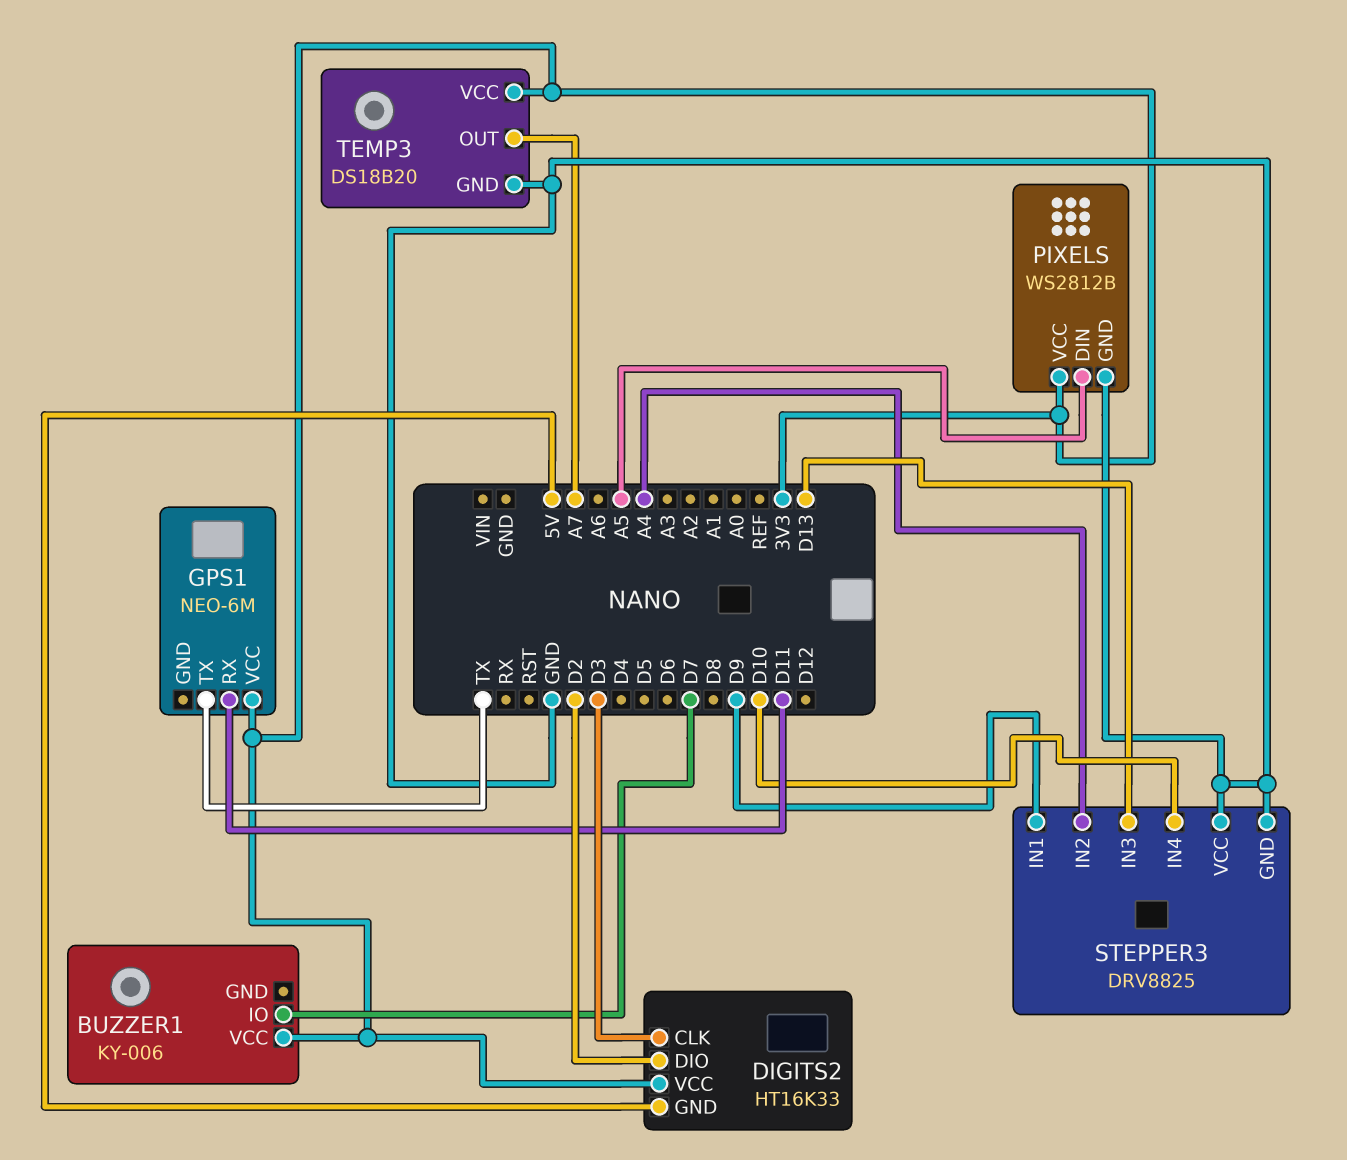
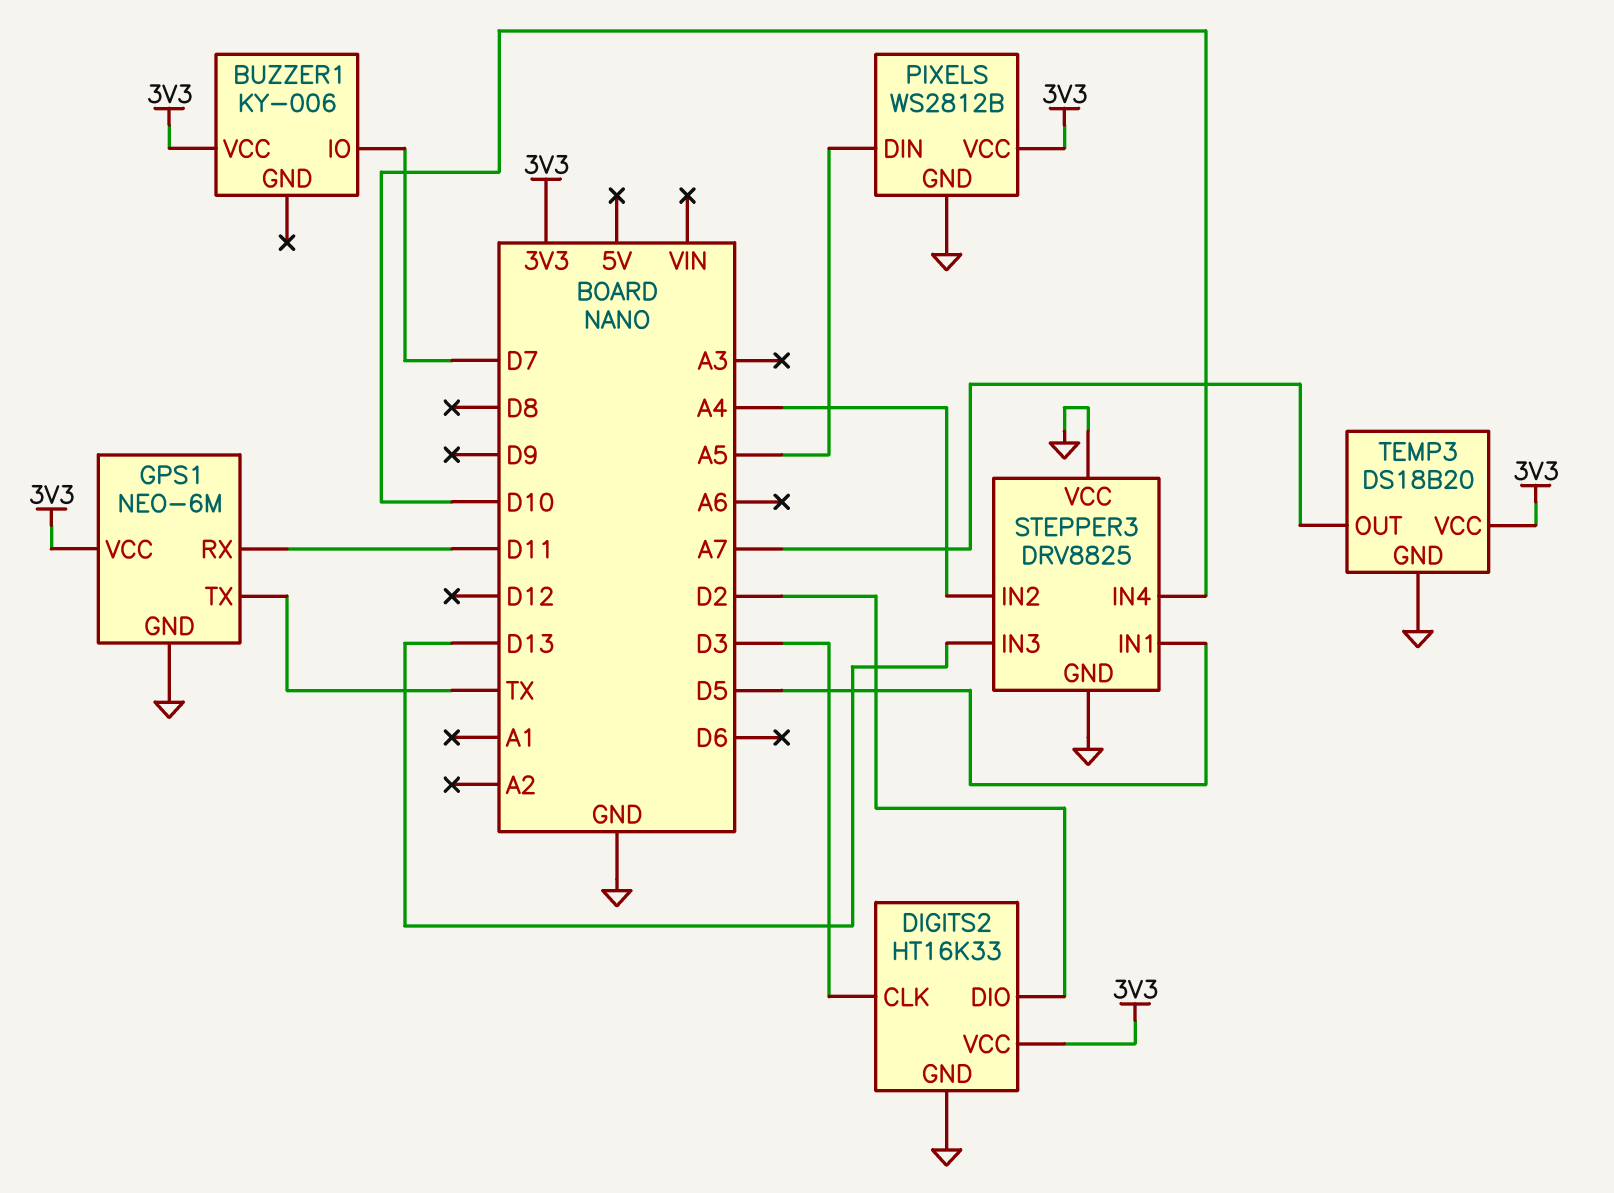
DIGITS2 pin GND: 5V -> GND
GPS1 pin GND: none -> GND
STEPPER3 pin IN1: D9 -> D5

